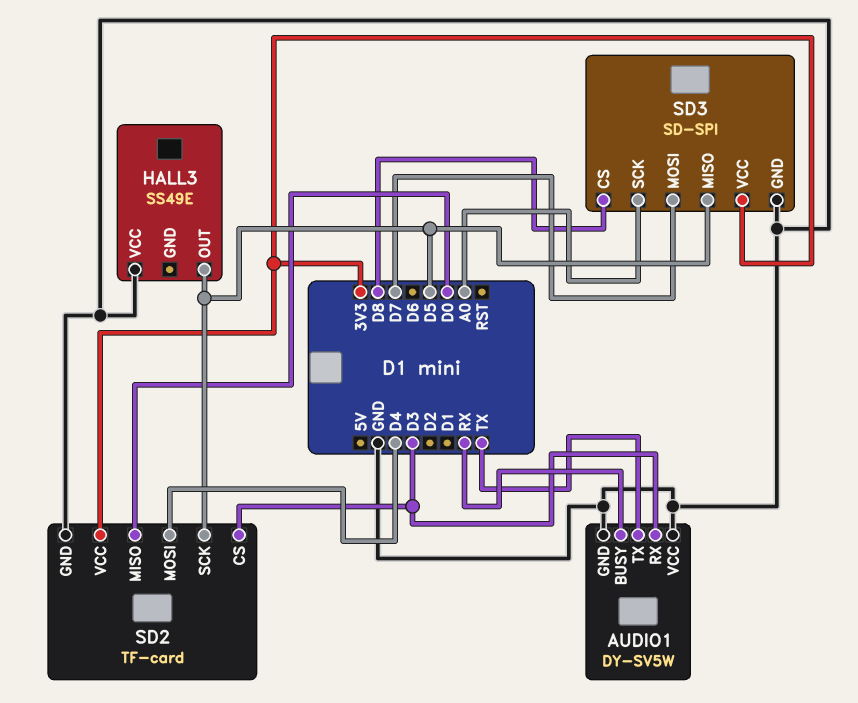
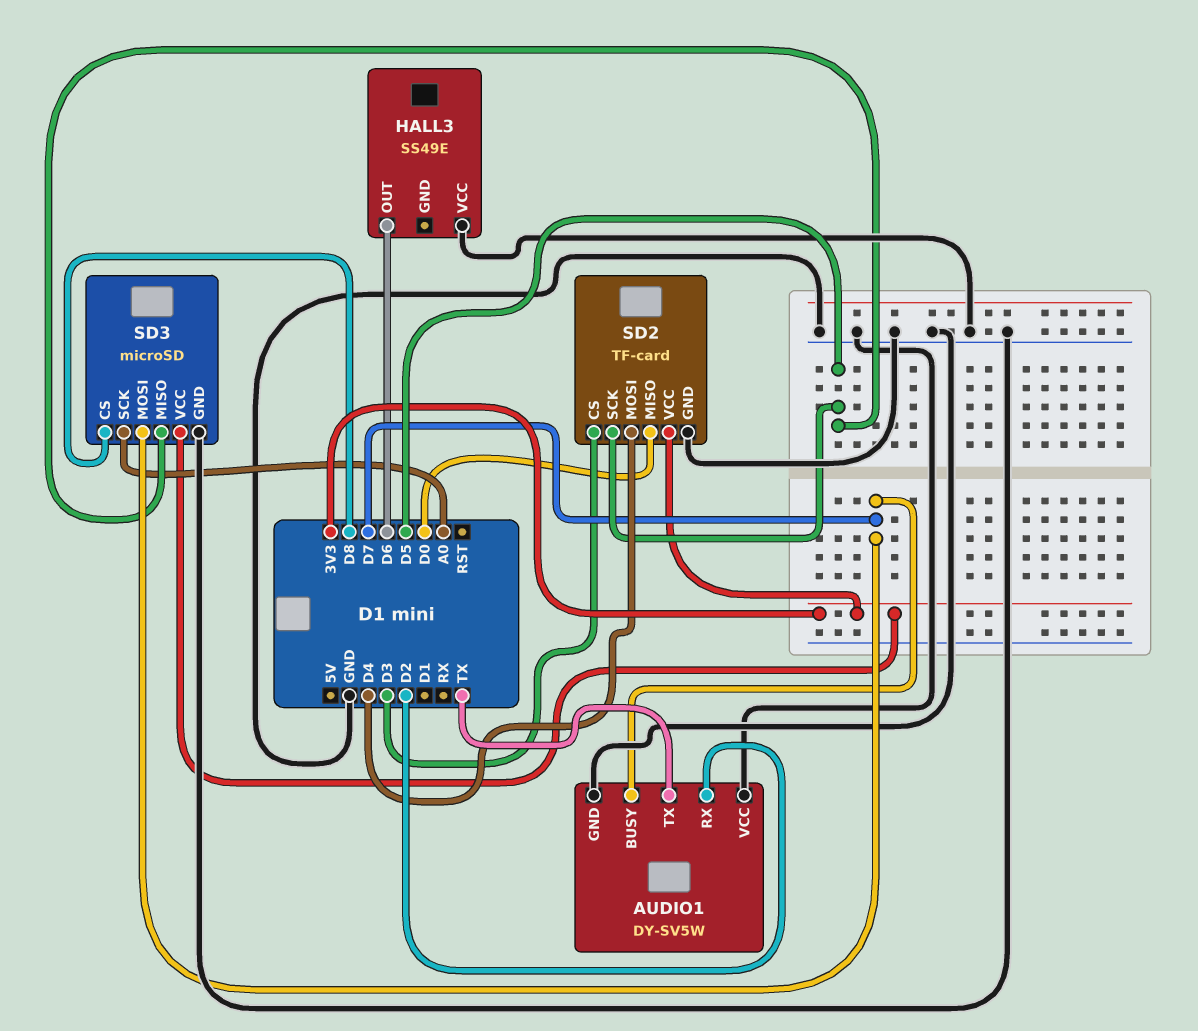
AUDIO1 pin BUSY: RX -> D7
AUDIO1 pin RX: D3 -> D2
HALL3 pin OUT: D5 -> D6
SD3: SD-SPI -> microSD

